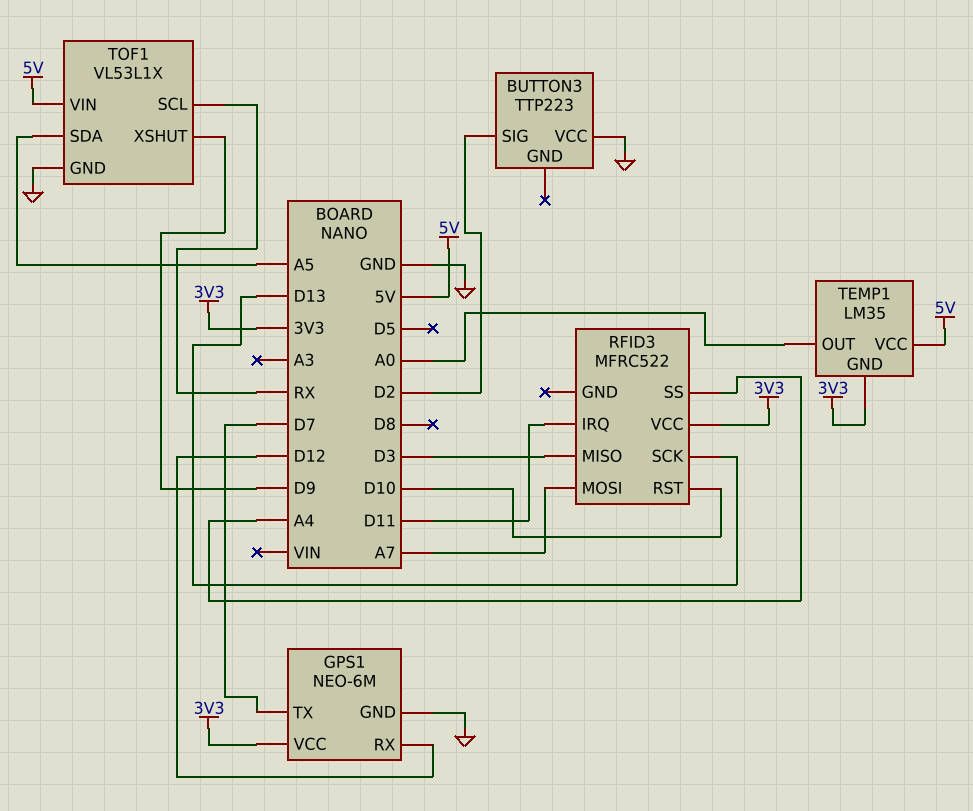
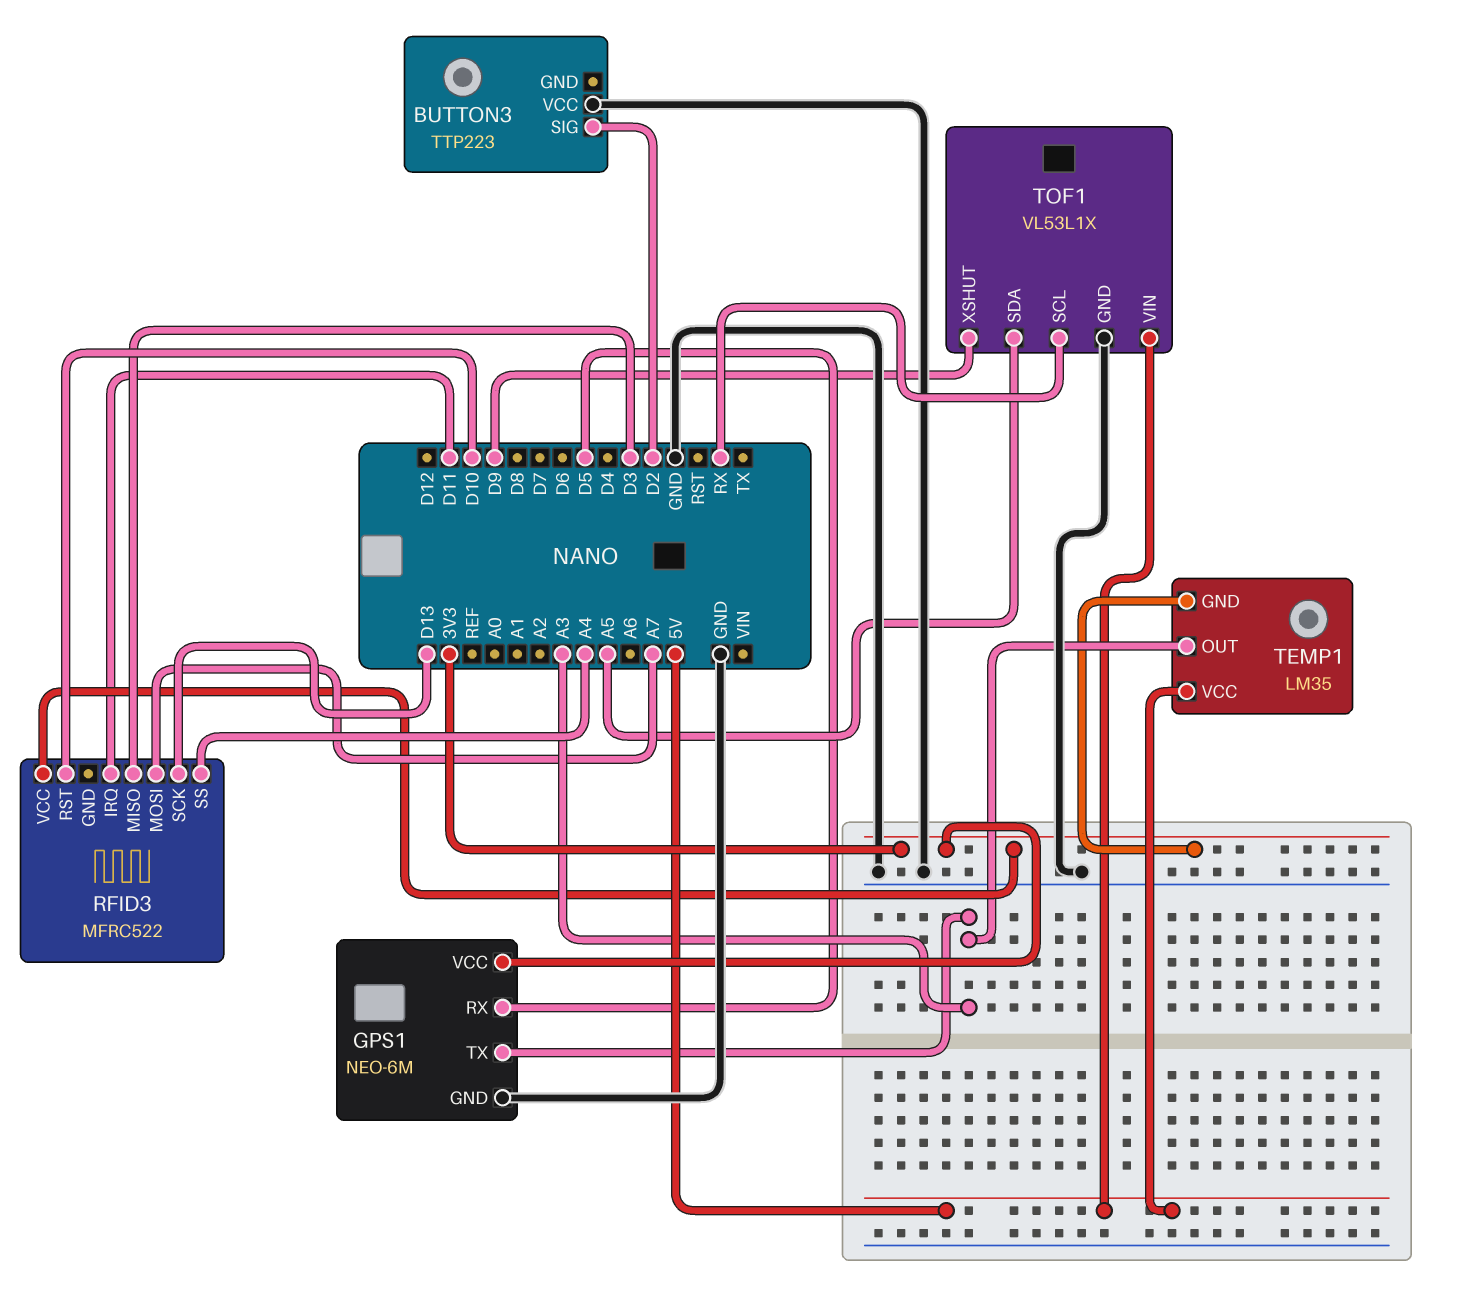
GPS1 pin RX: D12 -> D5
GPS1 pin TX: D7 -> A3
TEMP1 pin OUT: A0 -> A3

